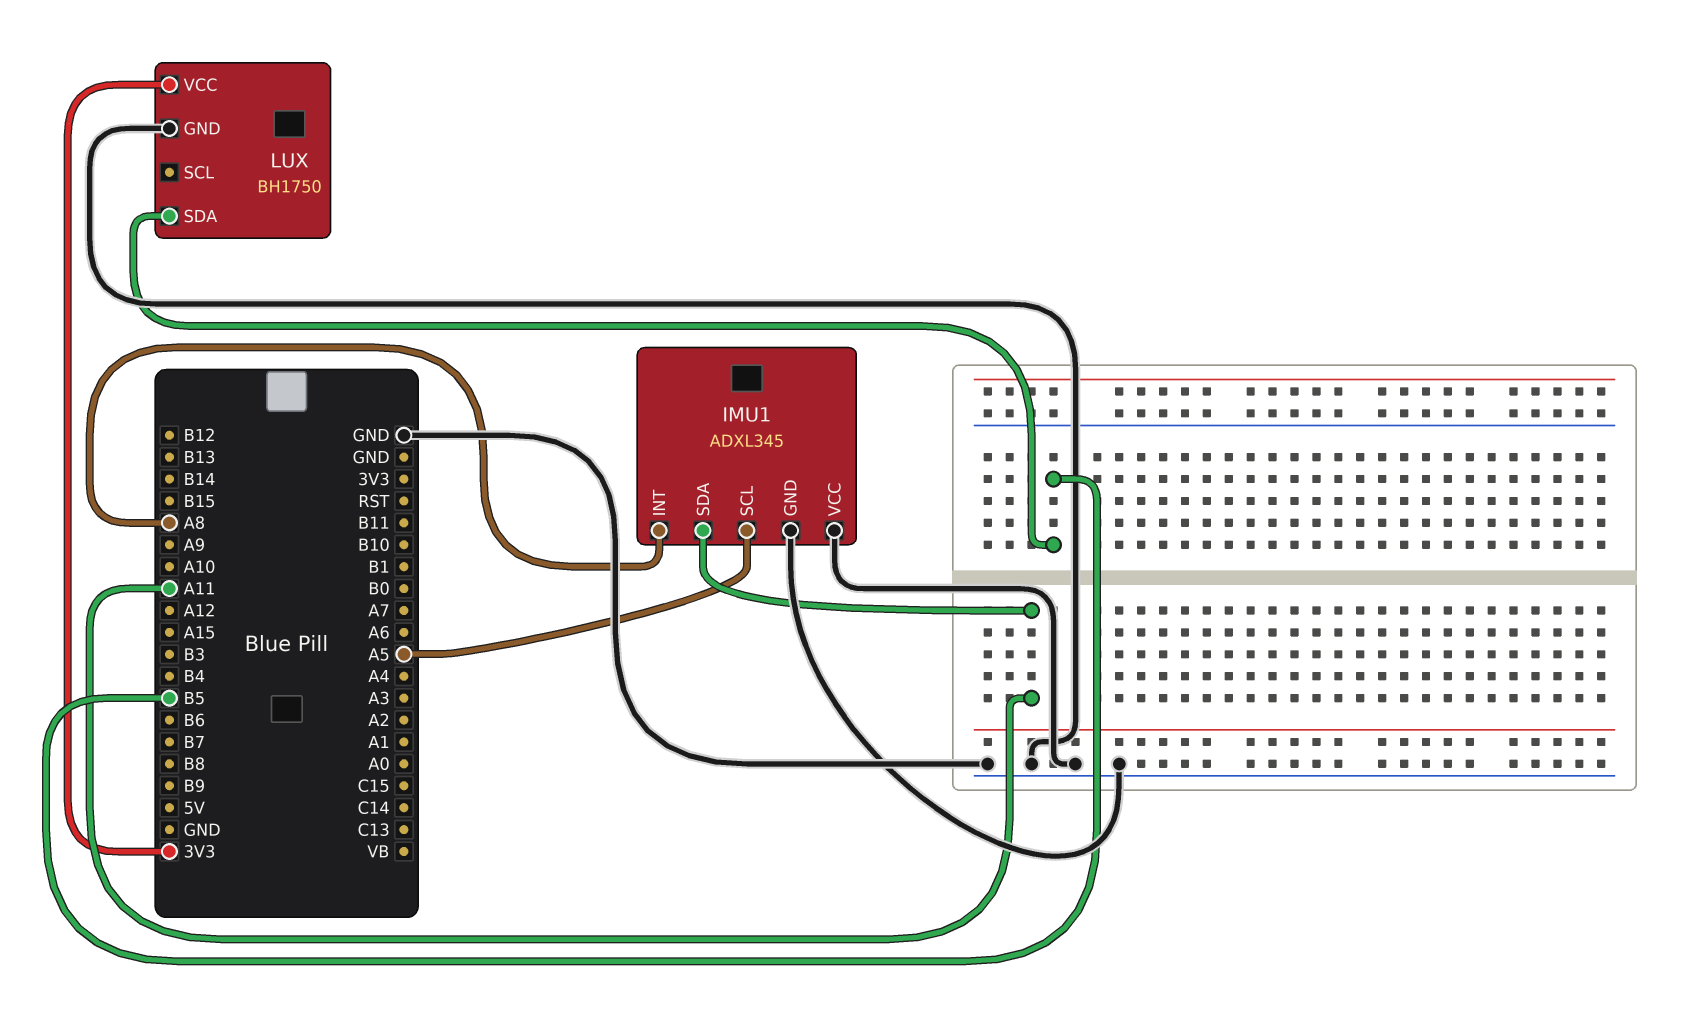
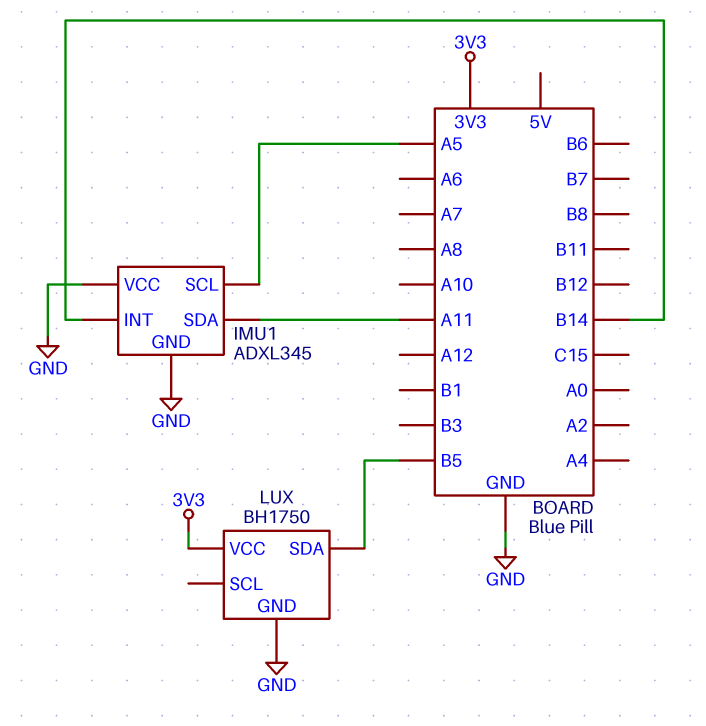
IMU1 pin INT: A8 -> B14

